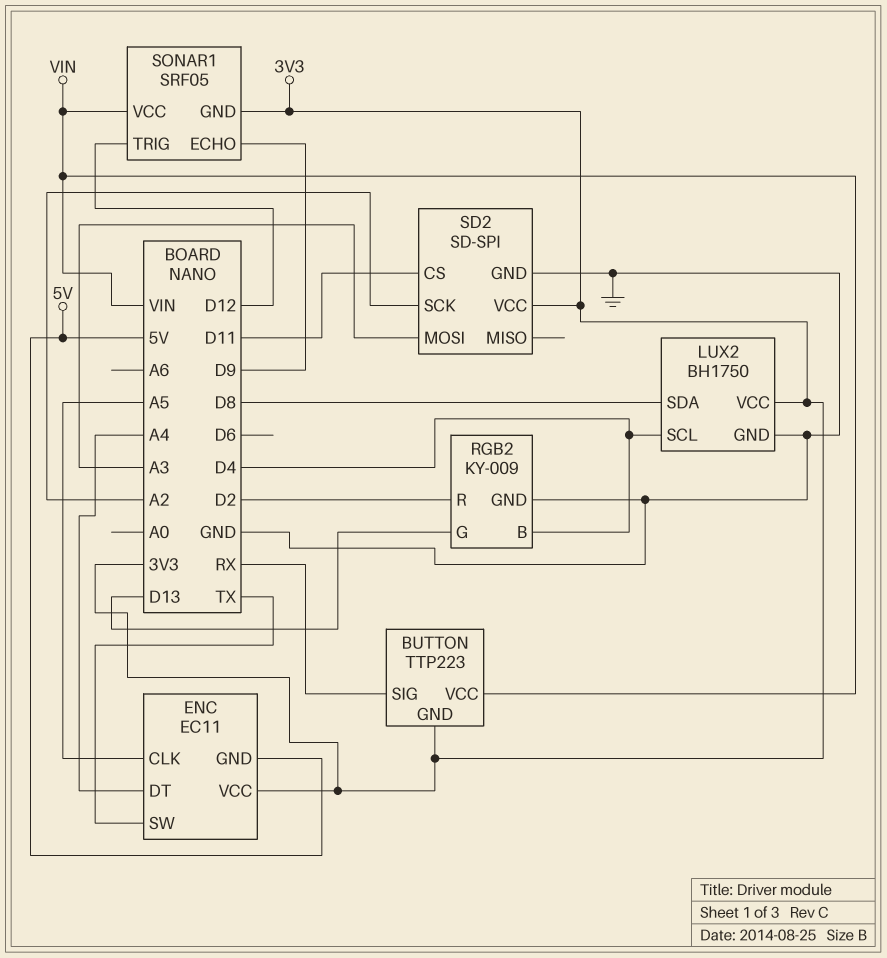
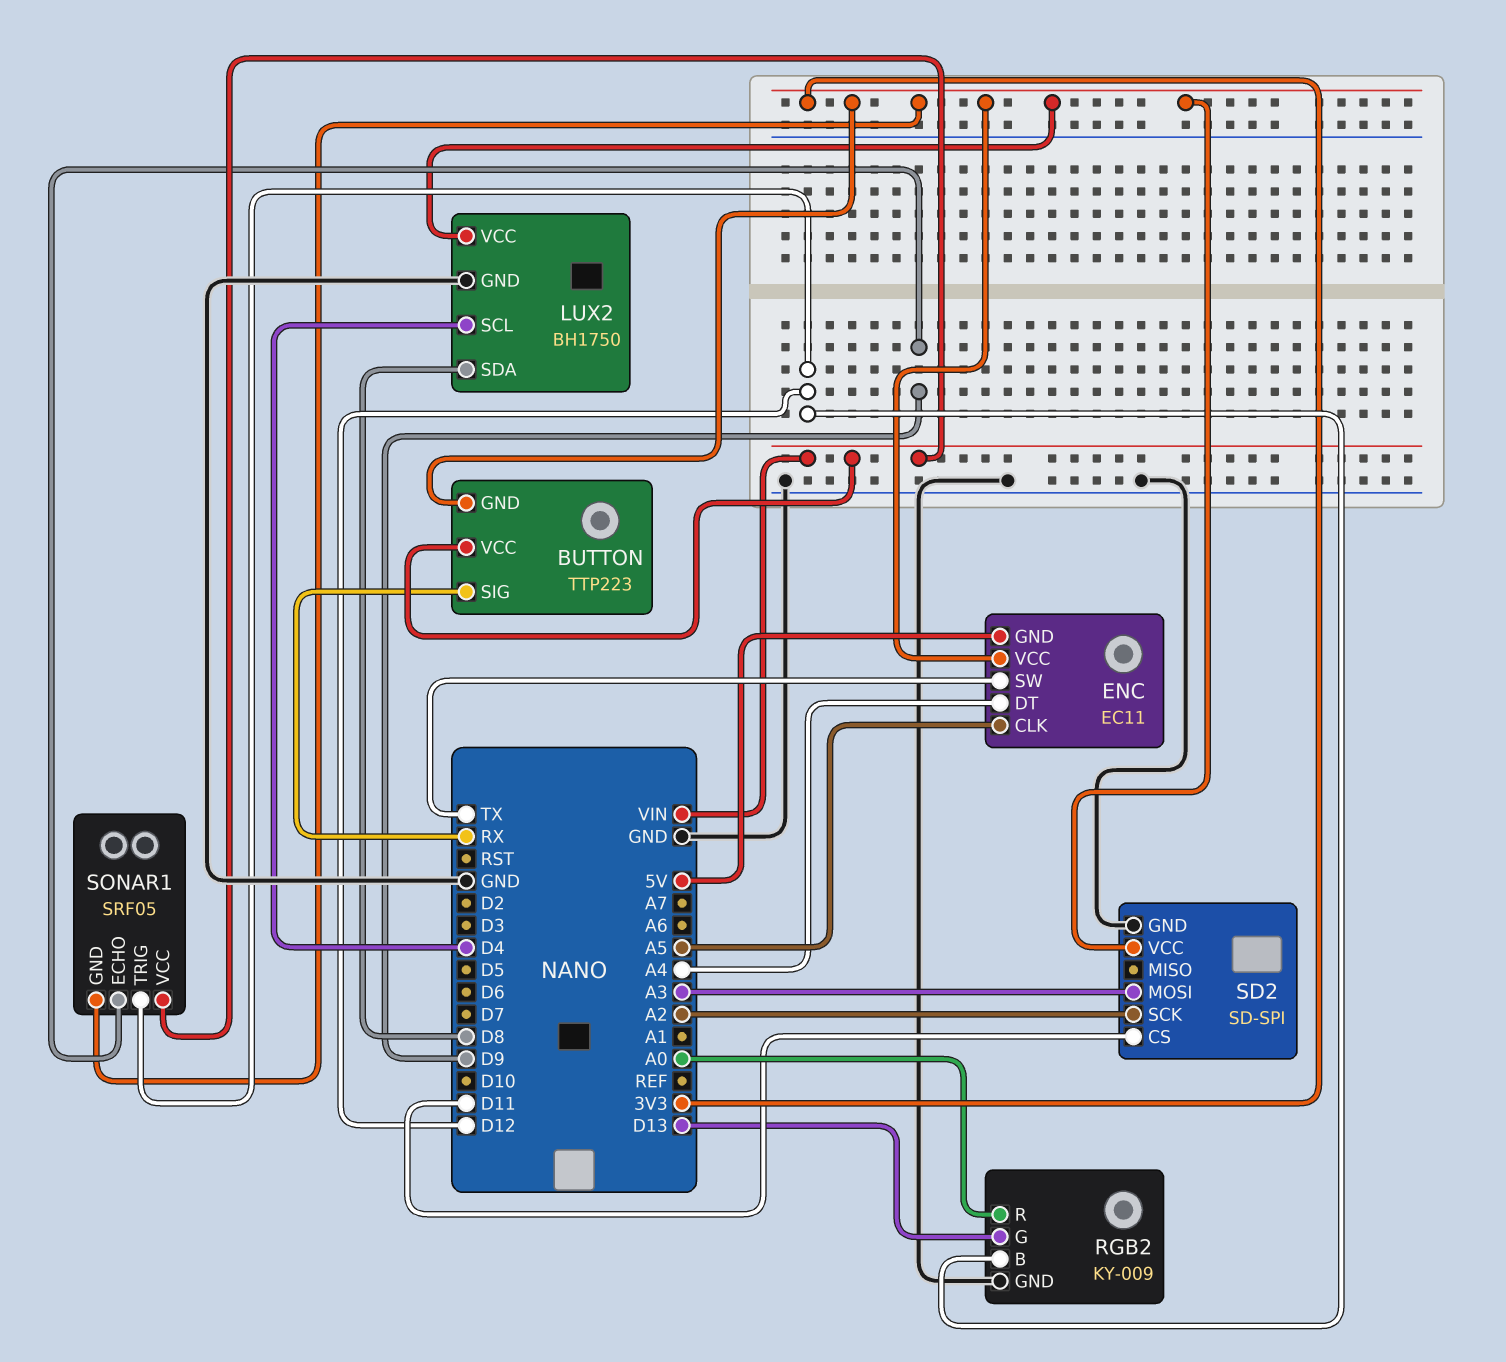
RGB2 pin B: D4 -> D12
RGB2 pin R: D2 -> A0

